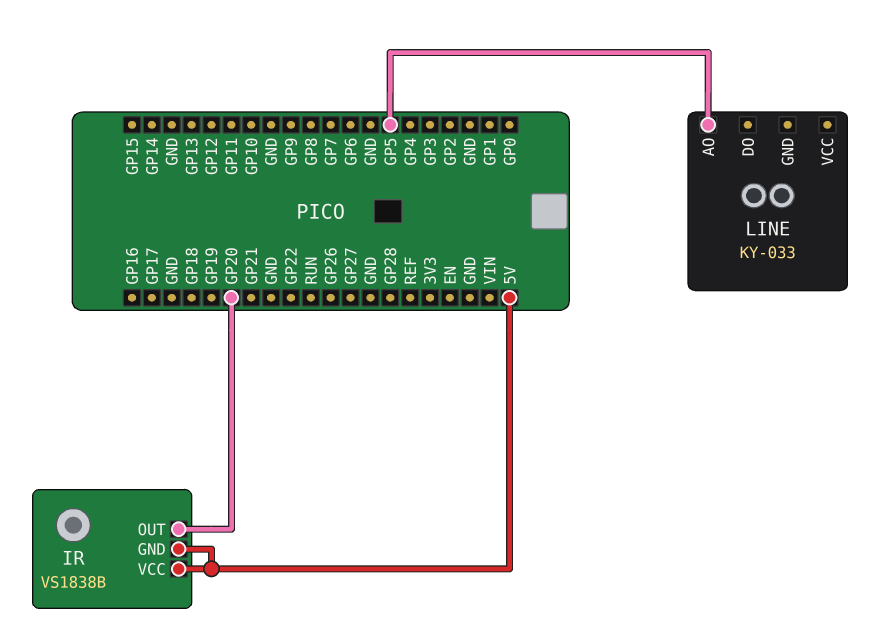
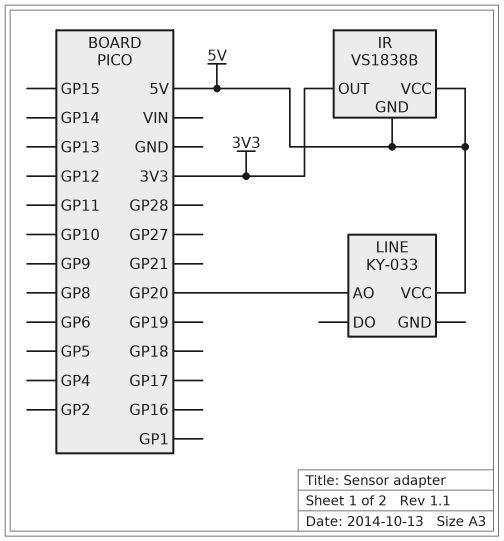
IR pin OUT: GP20 -> 3V3
LINE pin AO: GP5 -> GP20
LINE pin VCC: none -> 5V

